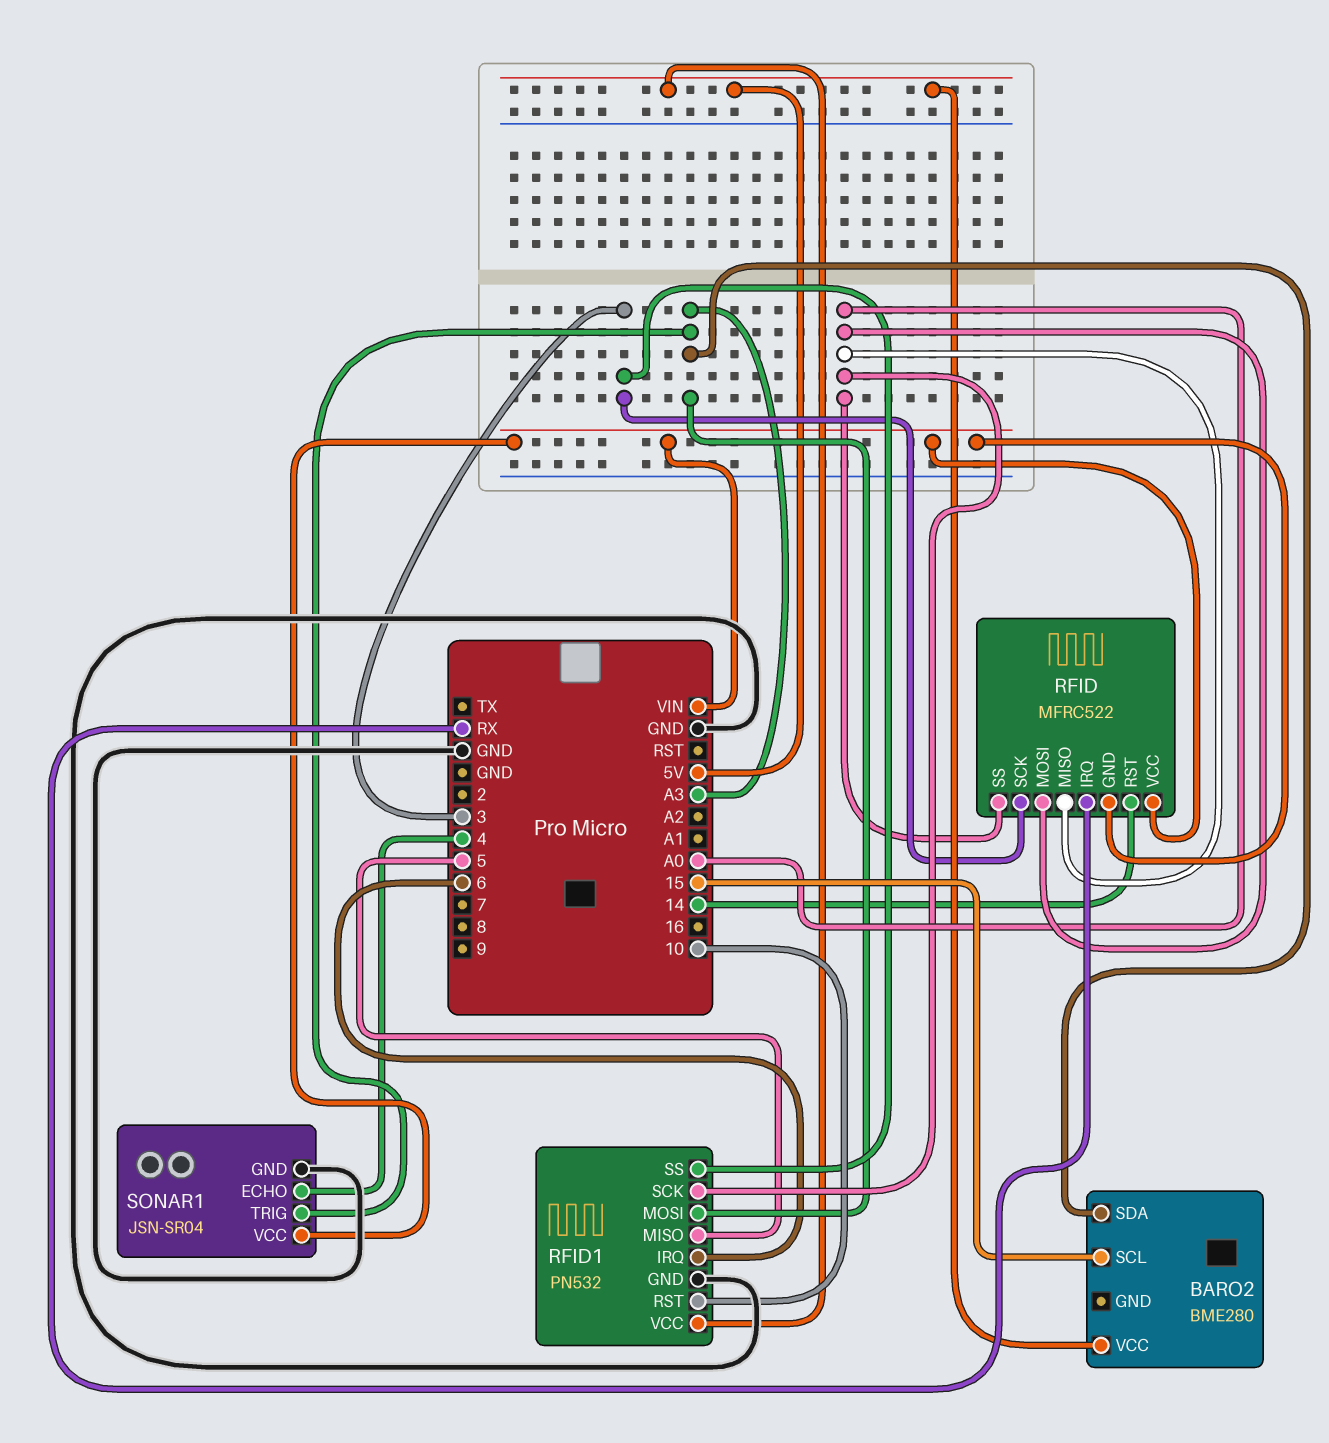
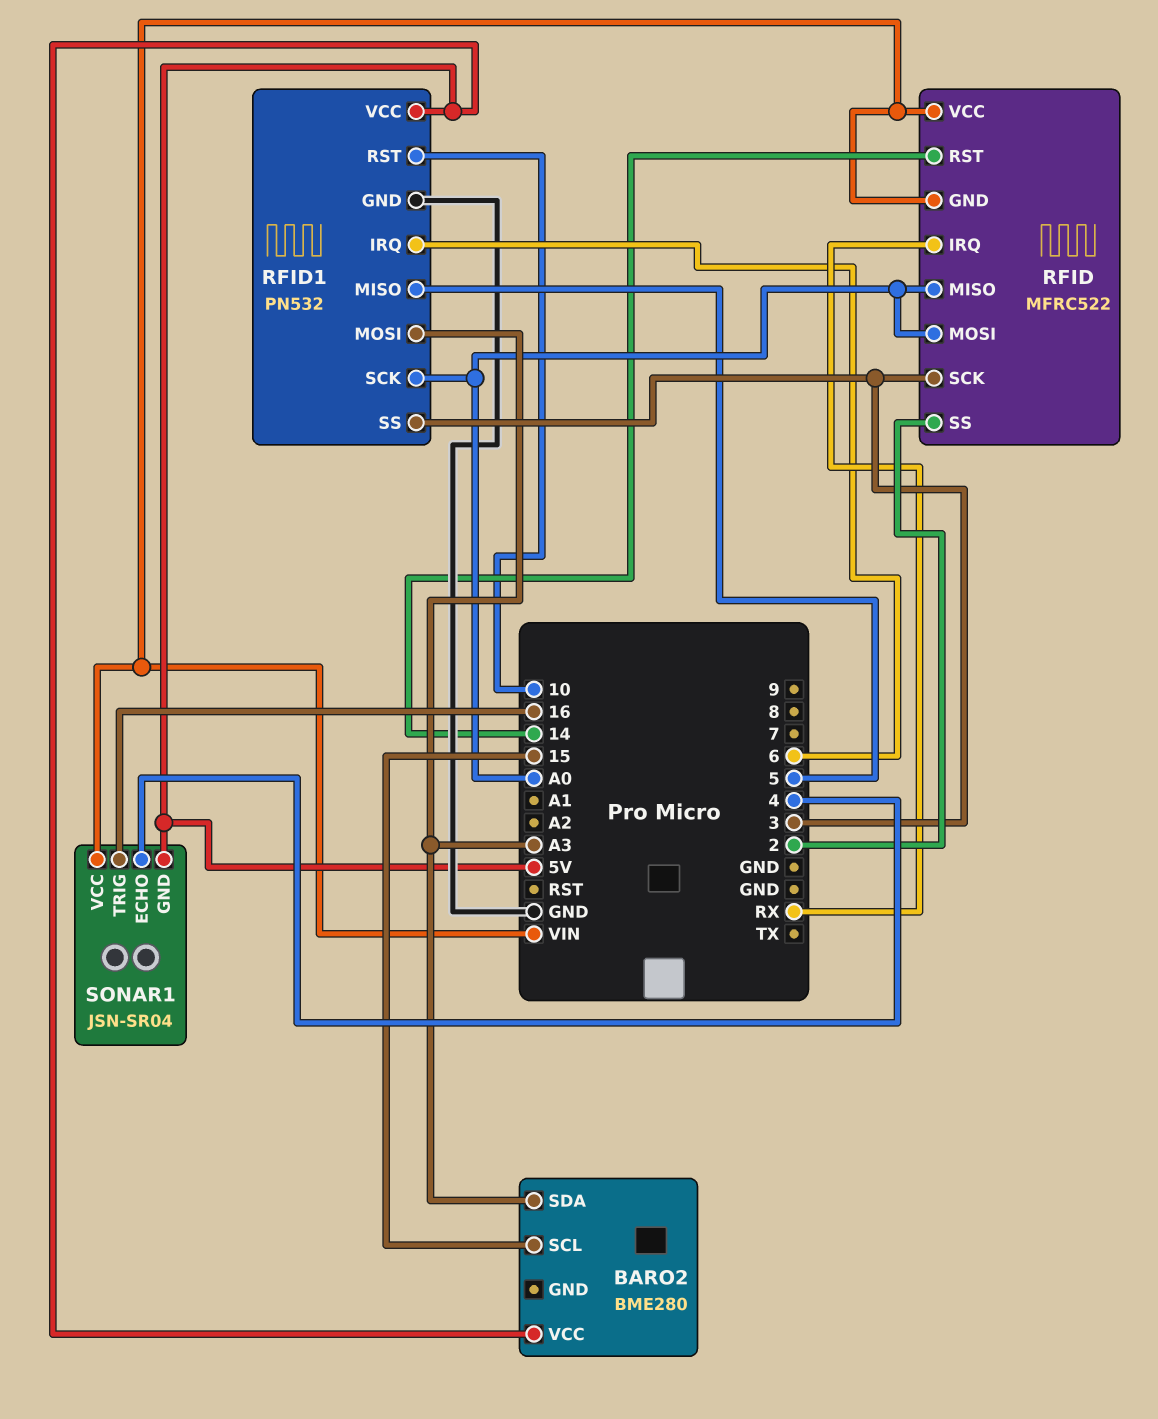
RFID pin SS: A0 -> 2
SONAR1 pin GND: GND -> 5V
SONAR1 pin TRIG: A3 -> 16

